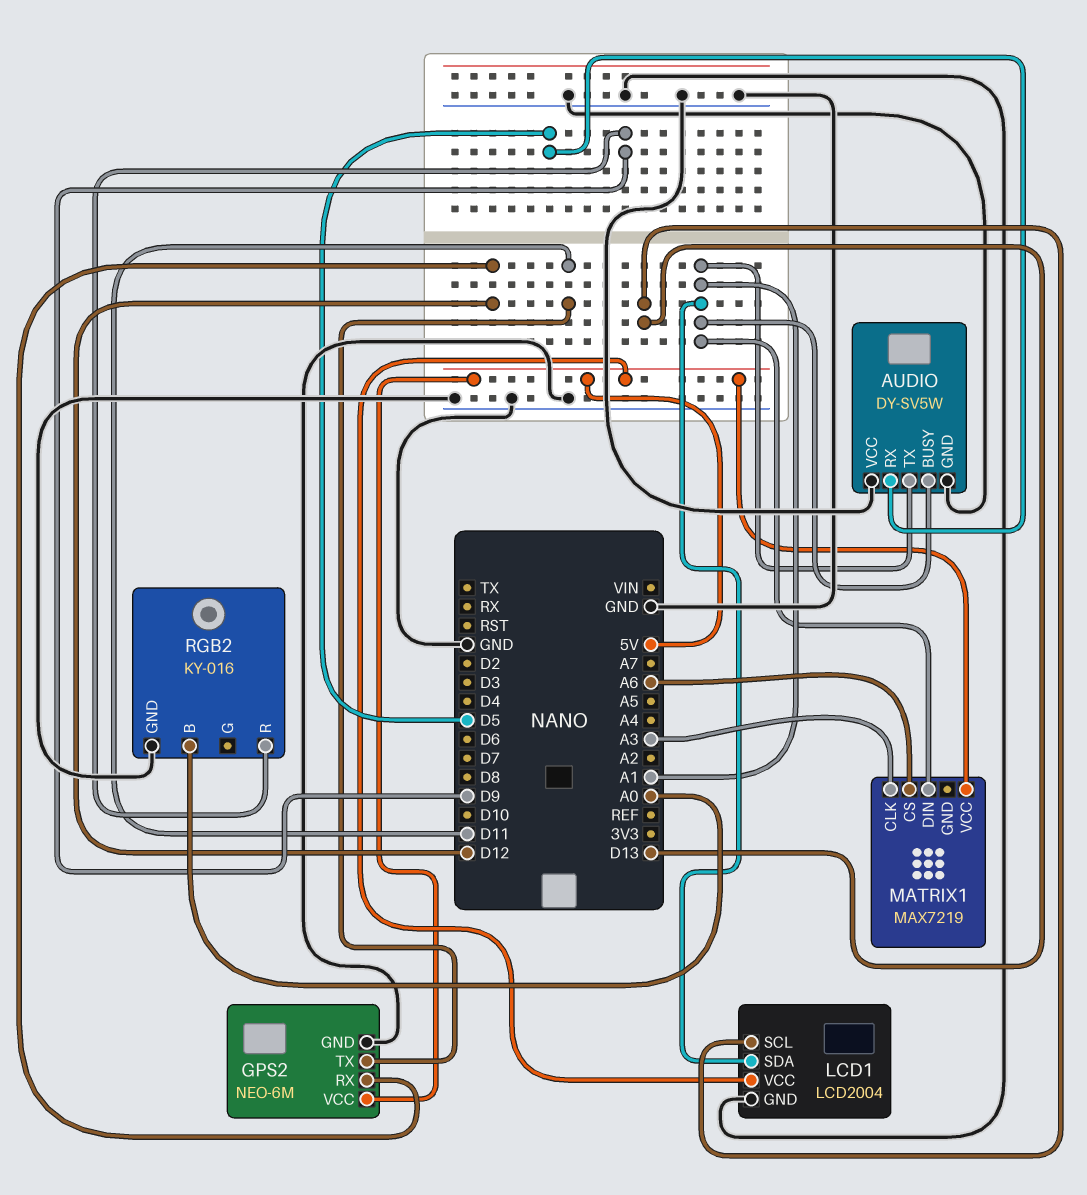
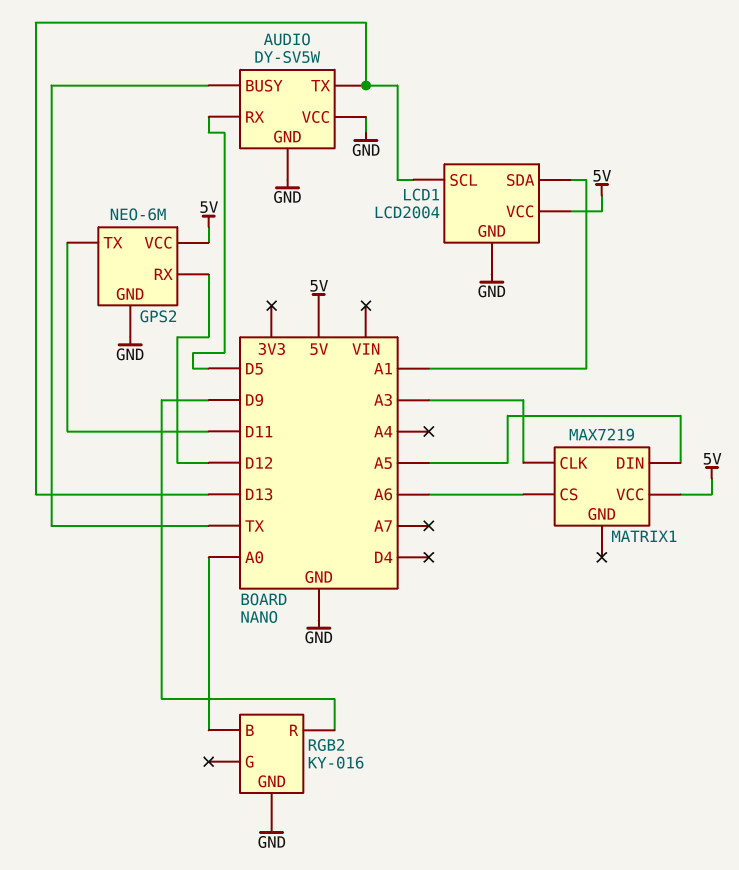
AUDIO pin BUSY: A1 -> TX
AUDIO pin TX: A1 -> D13
MATRIX1 pin DIN: A1 -> A5

